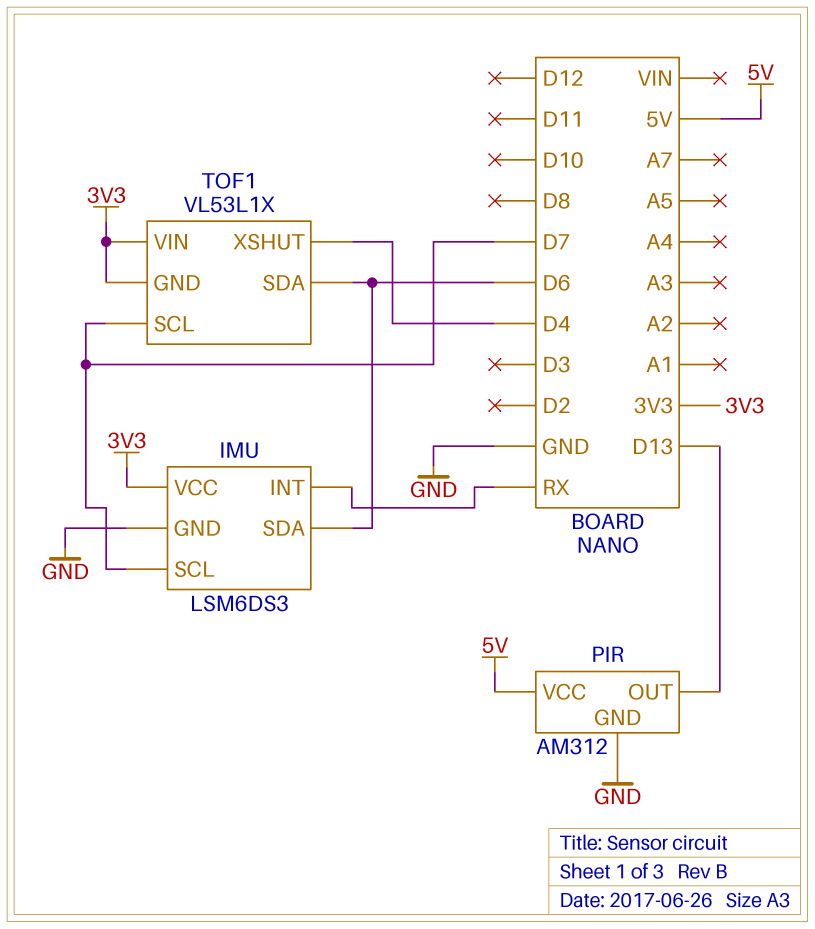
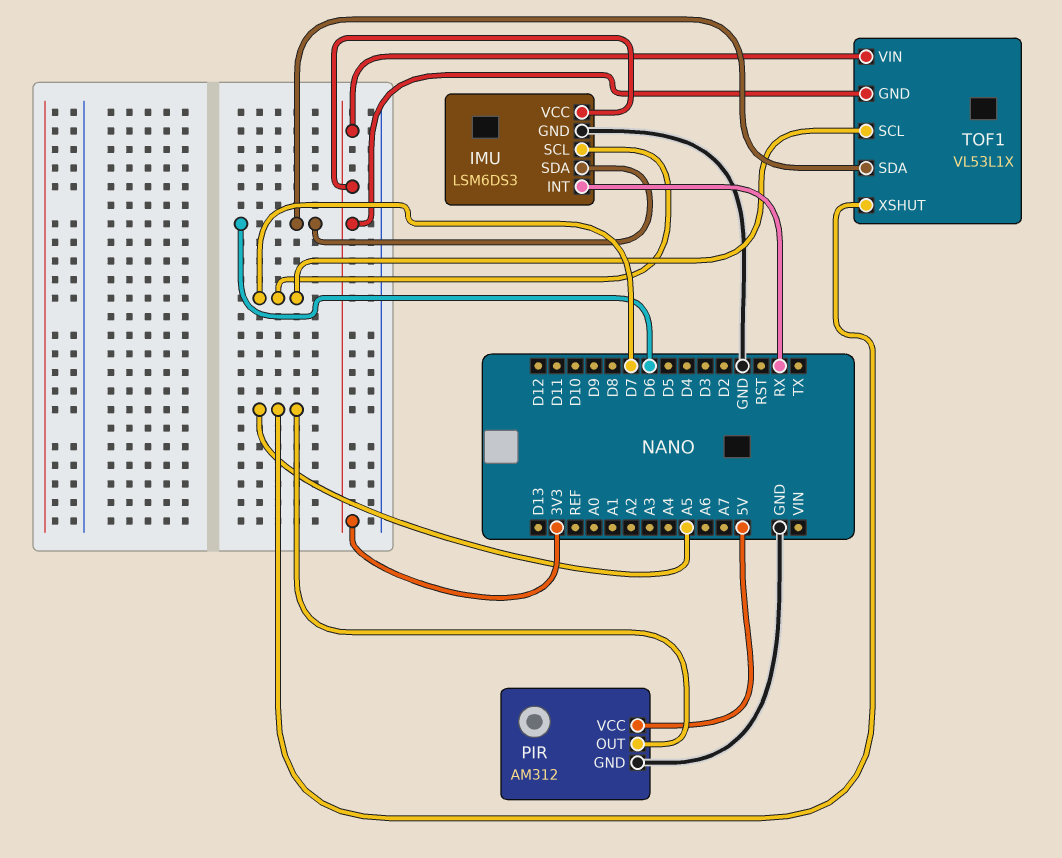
PIR pin OUT: D13 -> A5
TOF1 pin XSHUT: D4 -> A5

